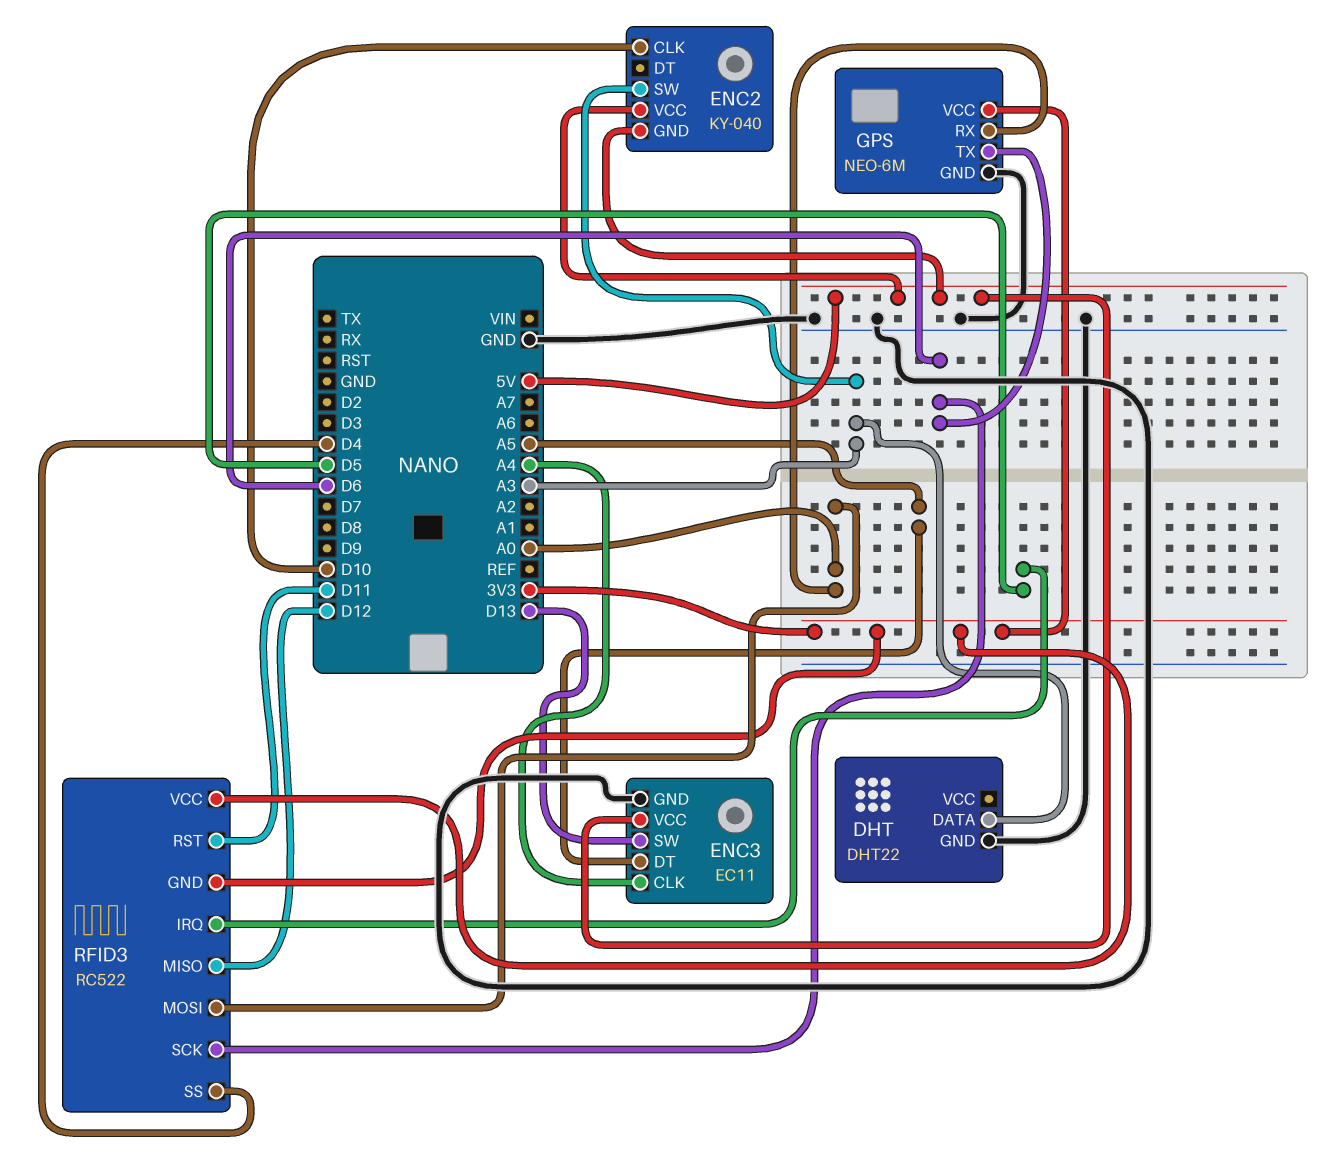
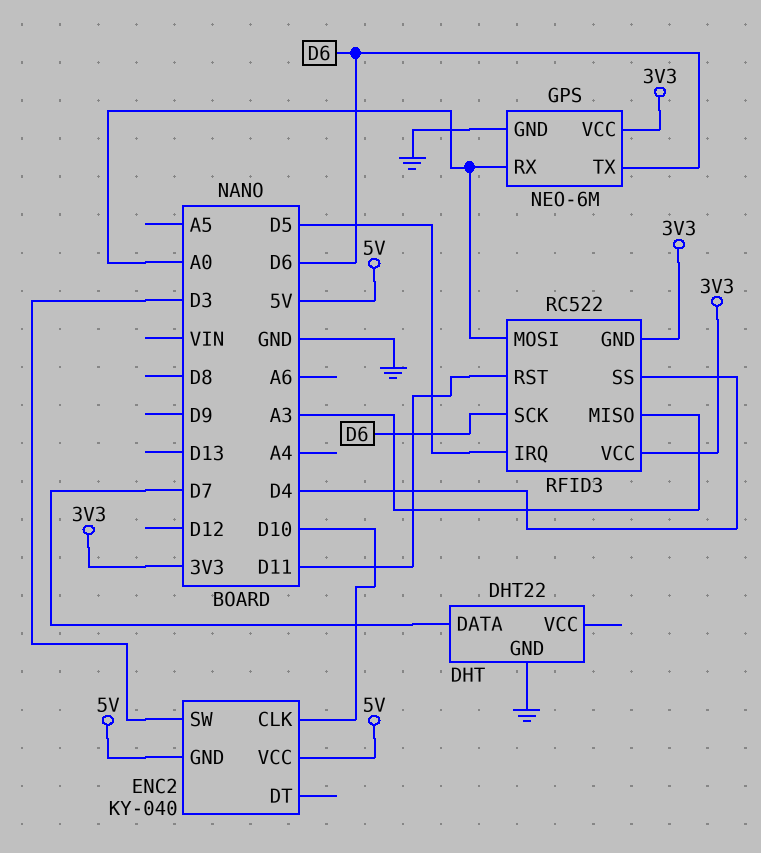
DHT pin DATA: A3 -> D7
ENC2 pin SW: A3 -> D3
ENC3: EC11 -> none
ENC3 pin CLK: A4 -> none
ENC3 pin DT: A5 -> none
ENC3 pin GND: GND -> none
ENC3 pin SW: D13 -> none
ENC3 pin VCC: 5V -> none
RFID3 pin MISO: D12 -> A3

